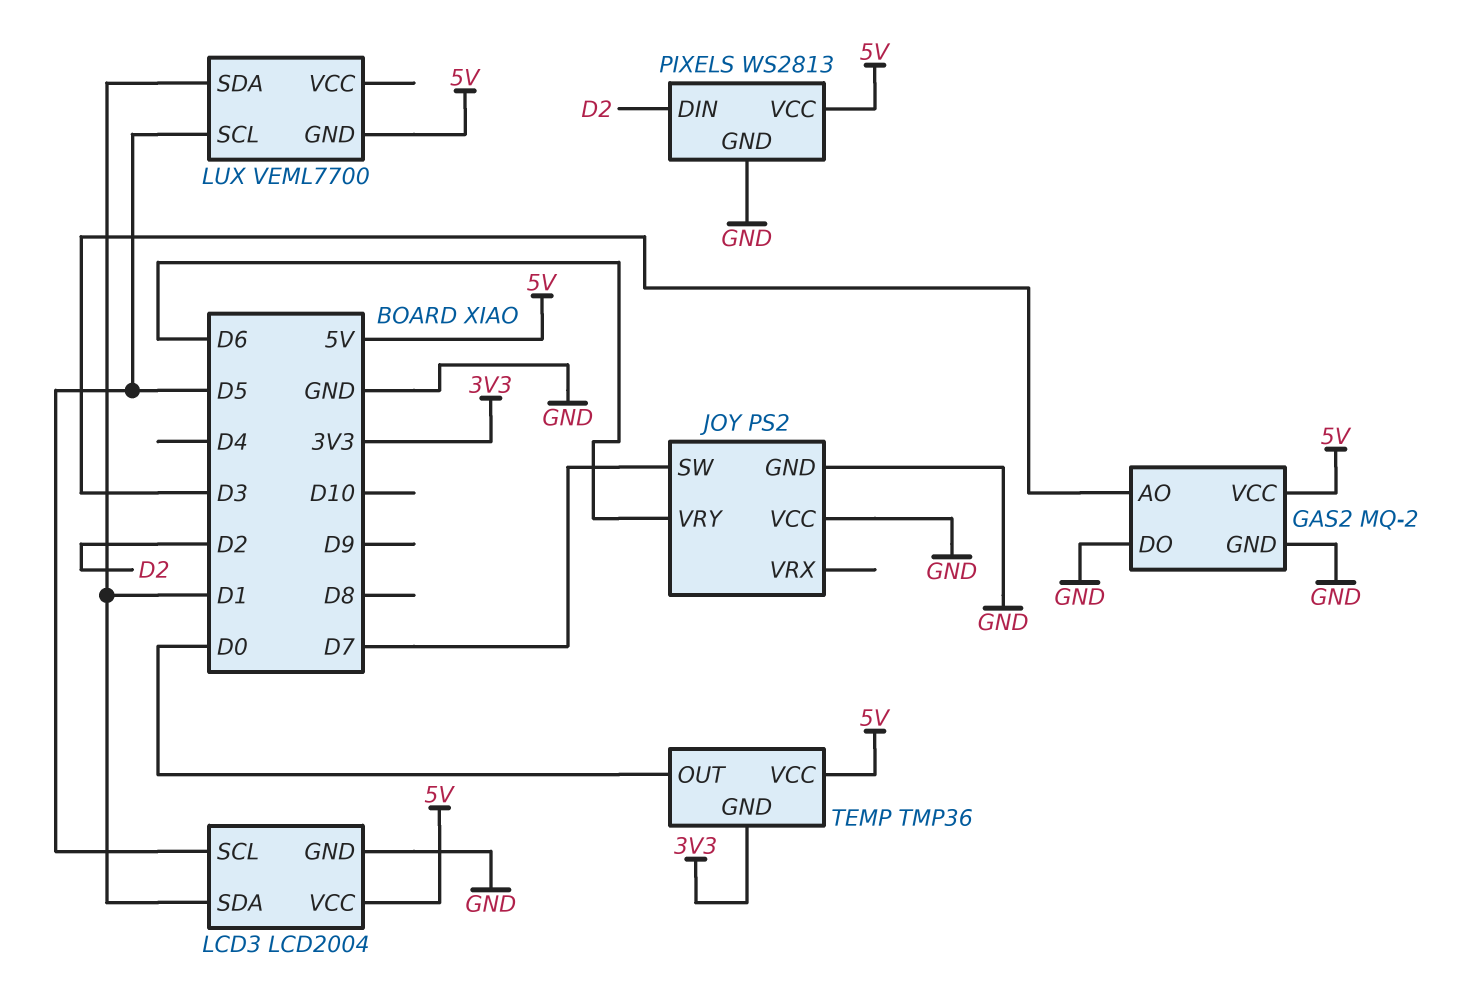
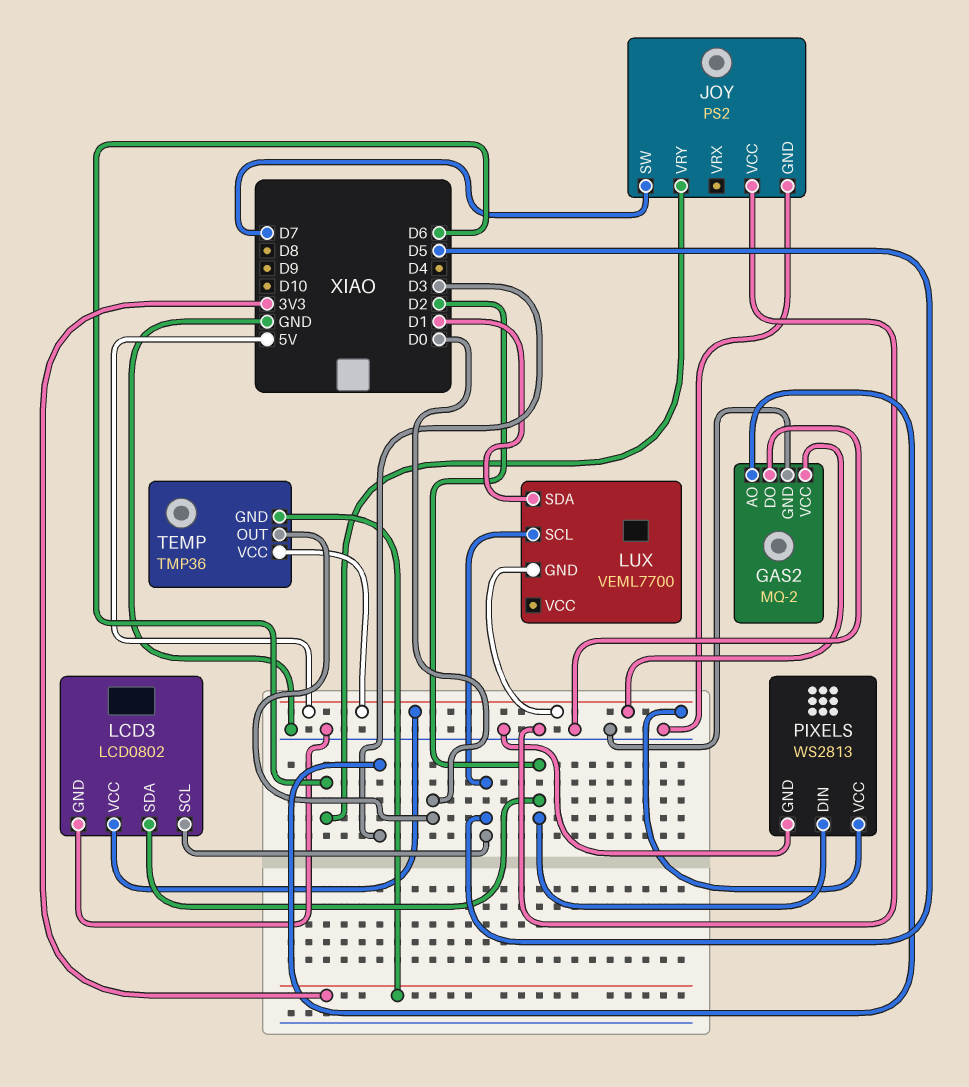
LCD3: LCD2004 -> LCD0802
LCD3 pin SDA: D1 -> D2

